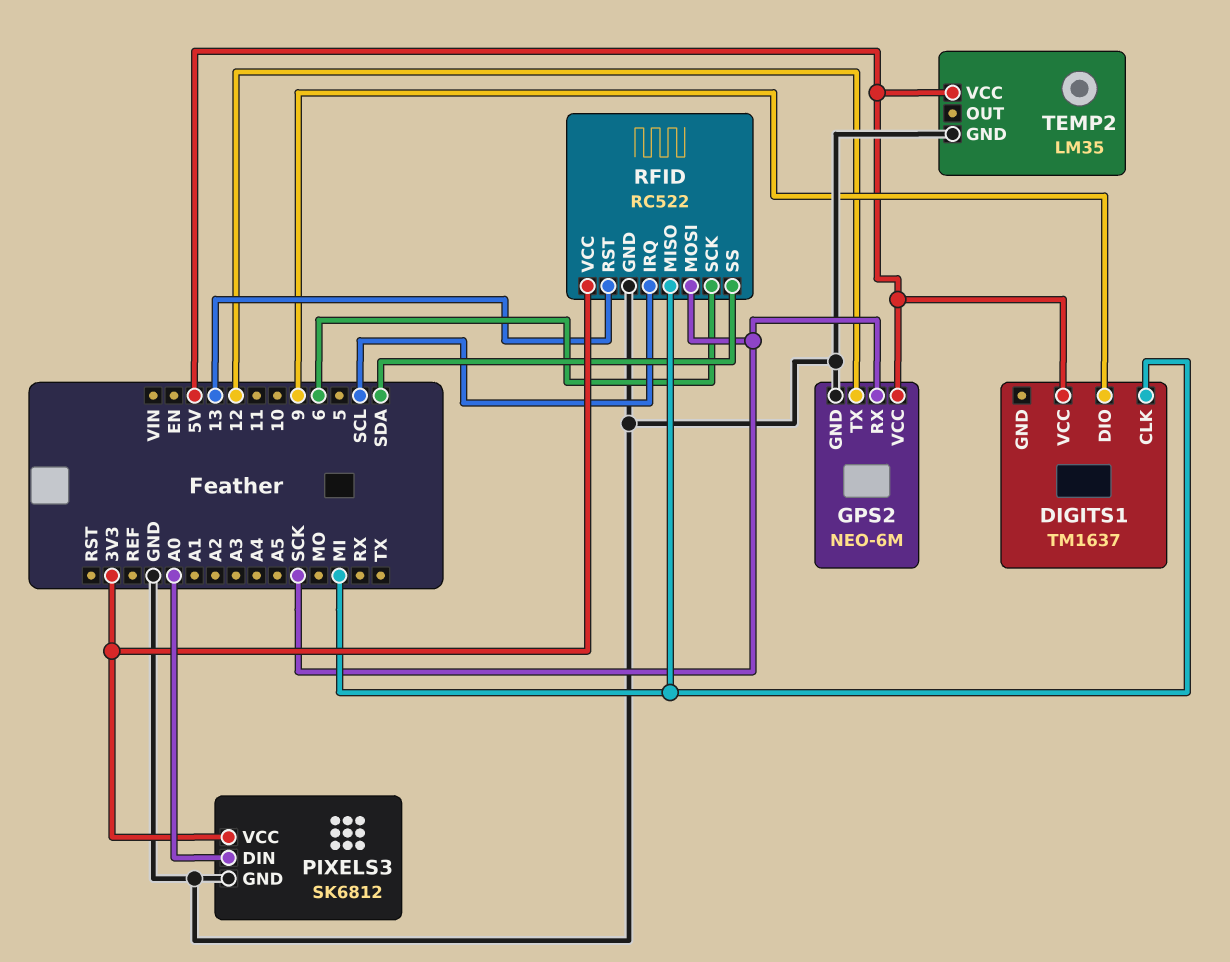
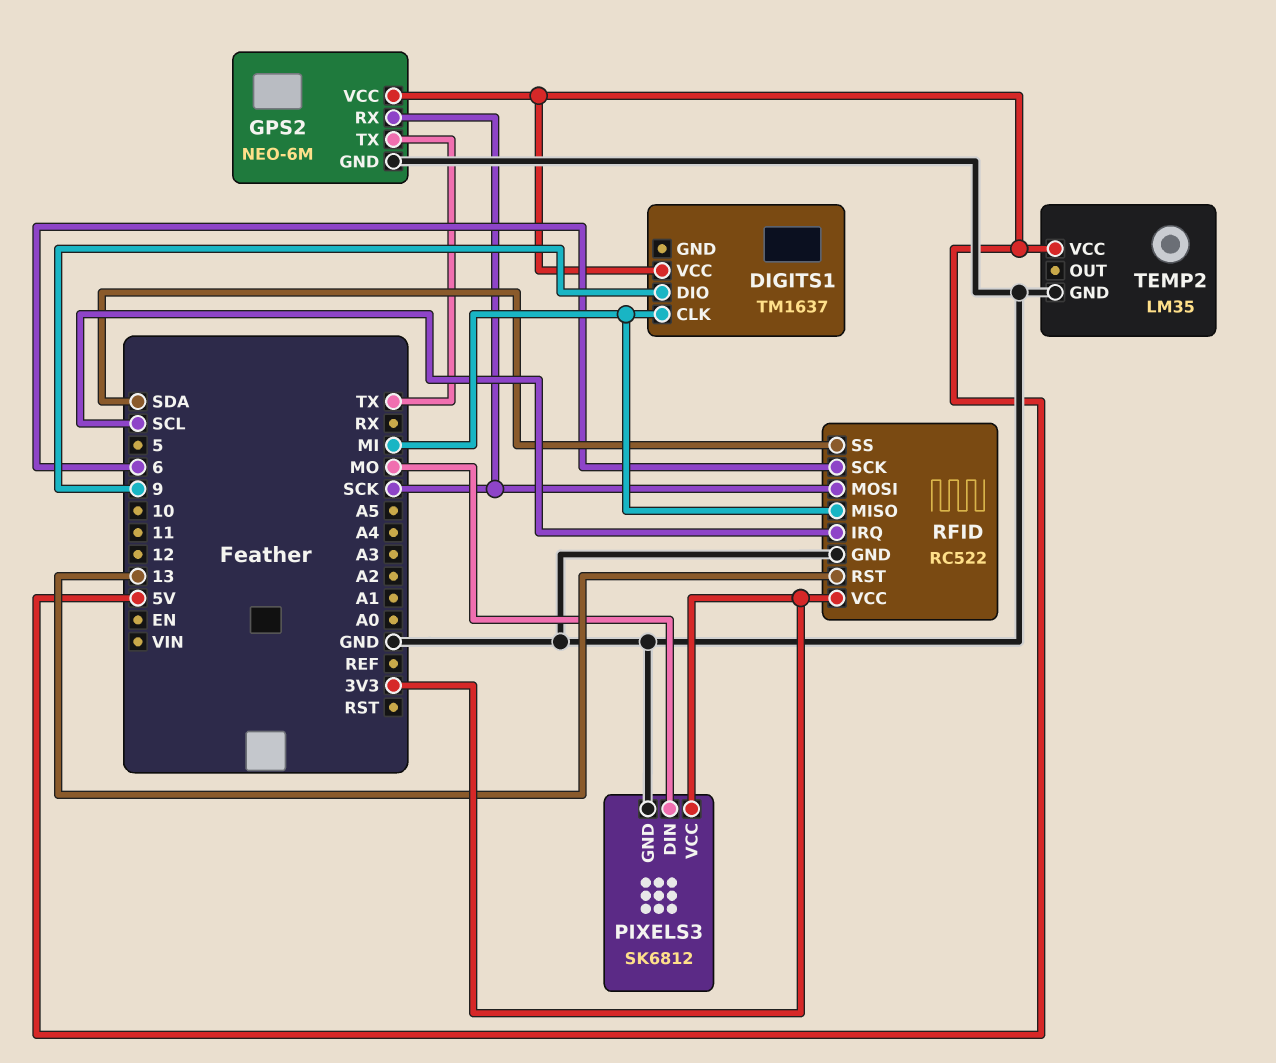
GPS2 pin TX: 12 -> TX
PIXELS3 pin DIN: A0 -> MO

